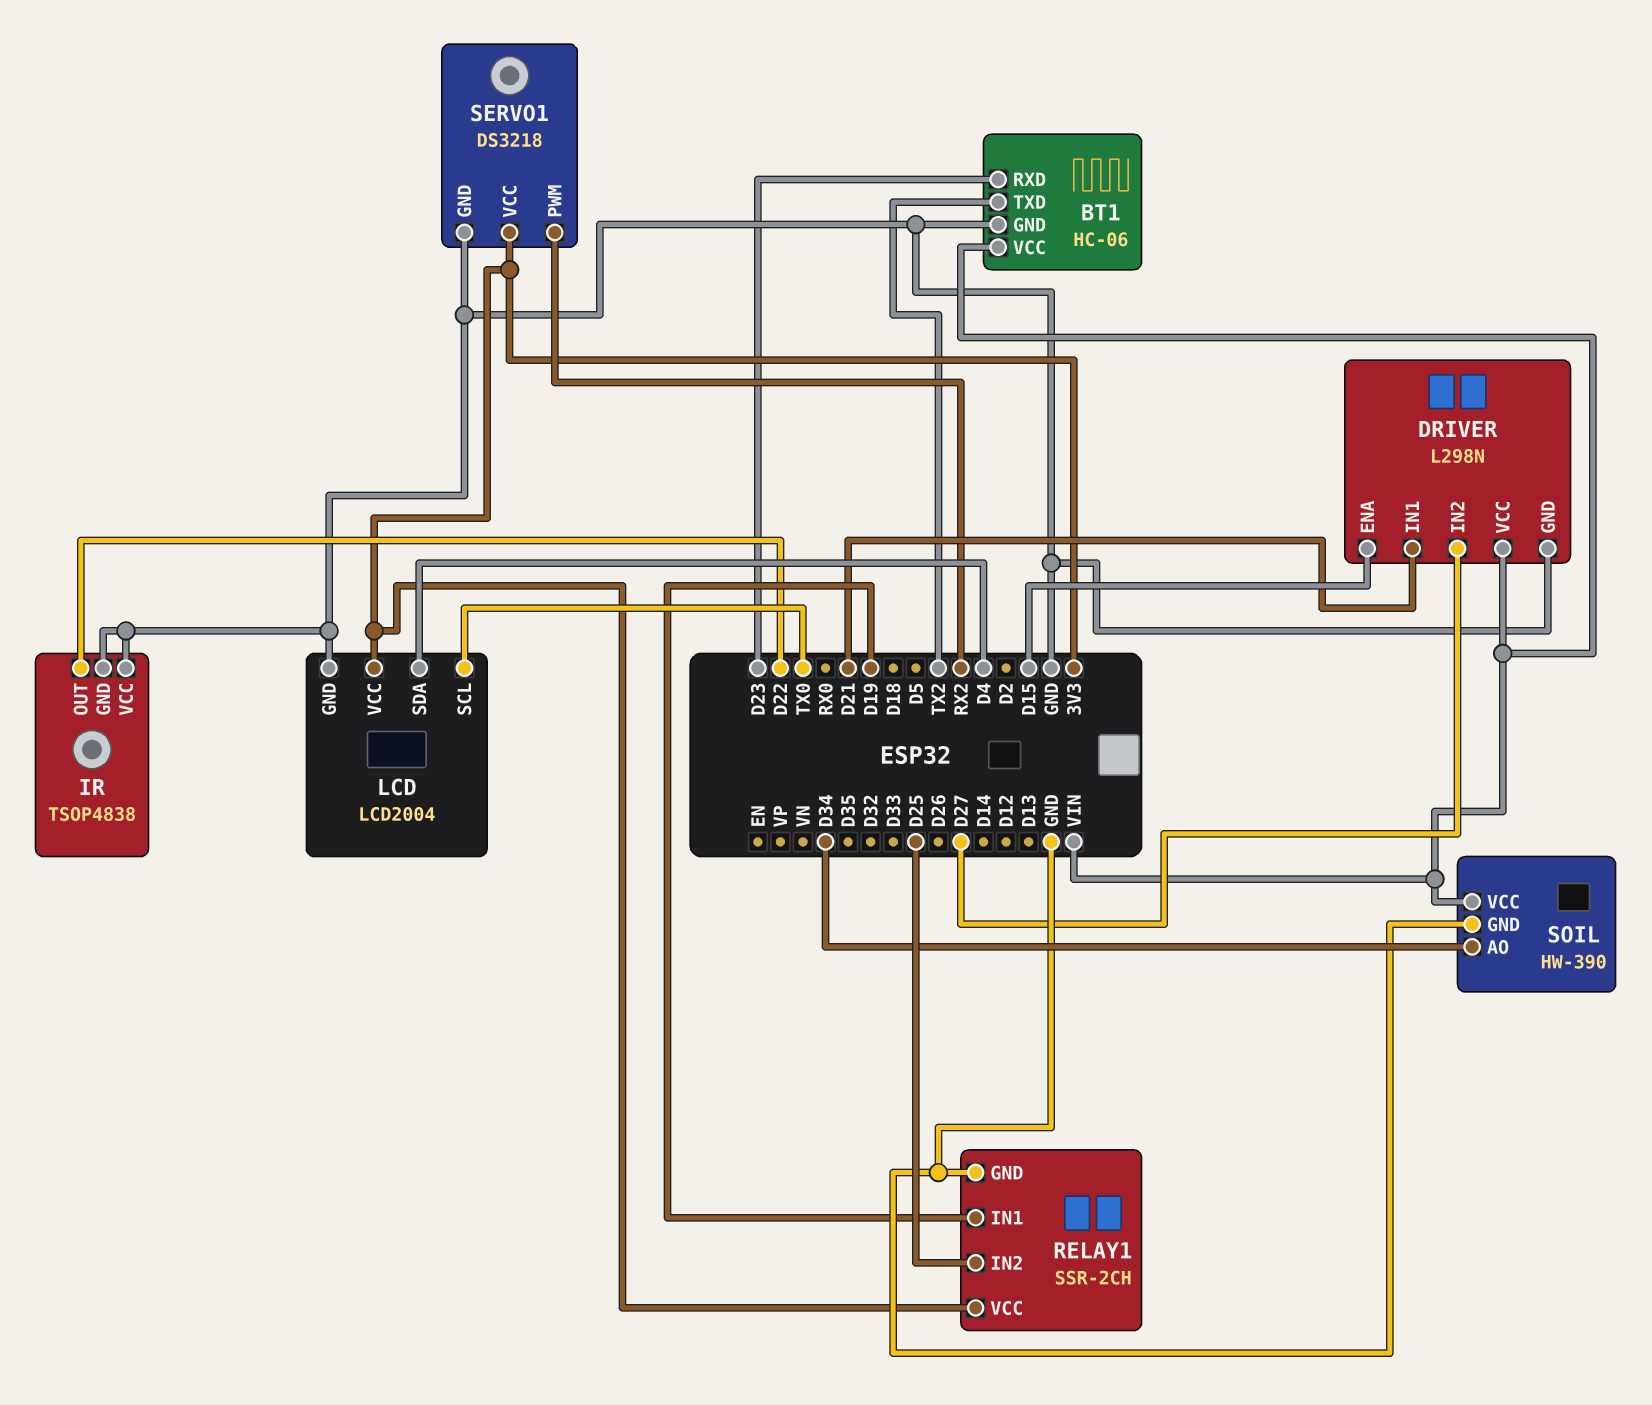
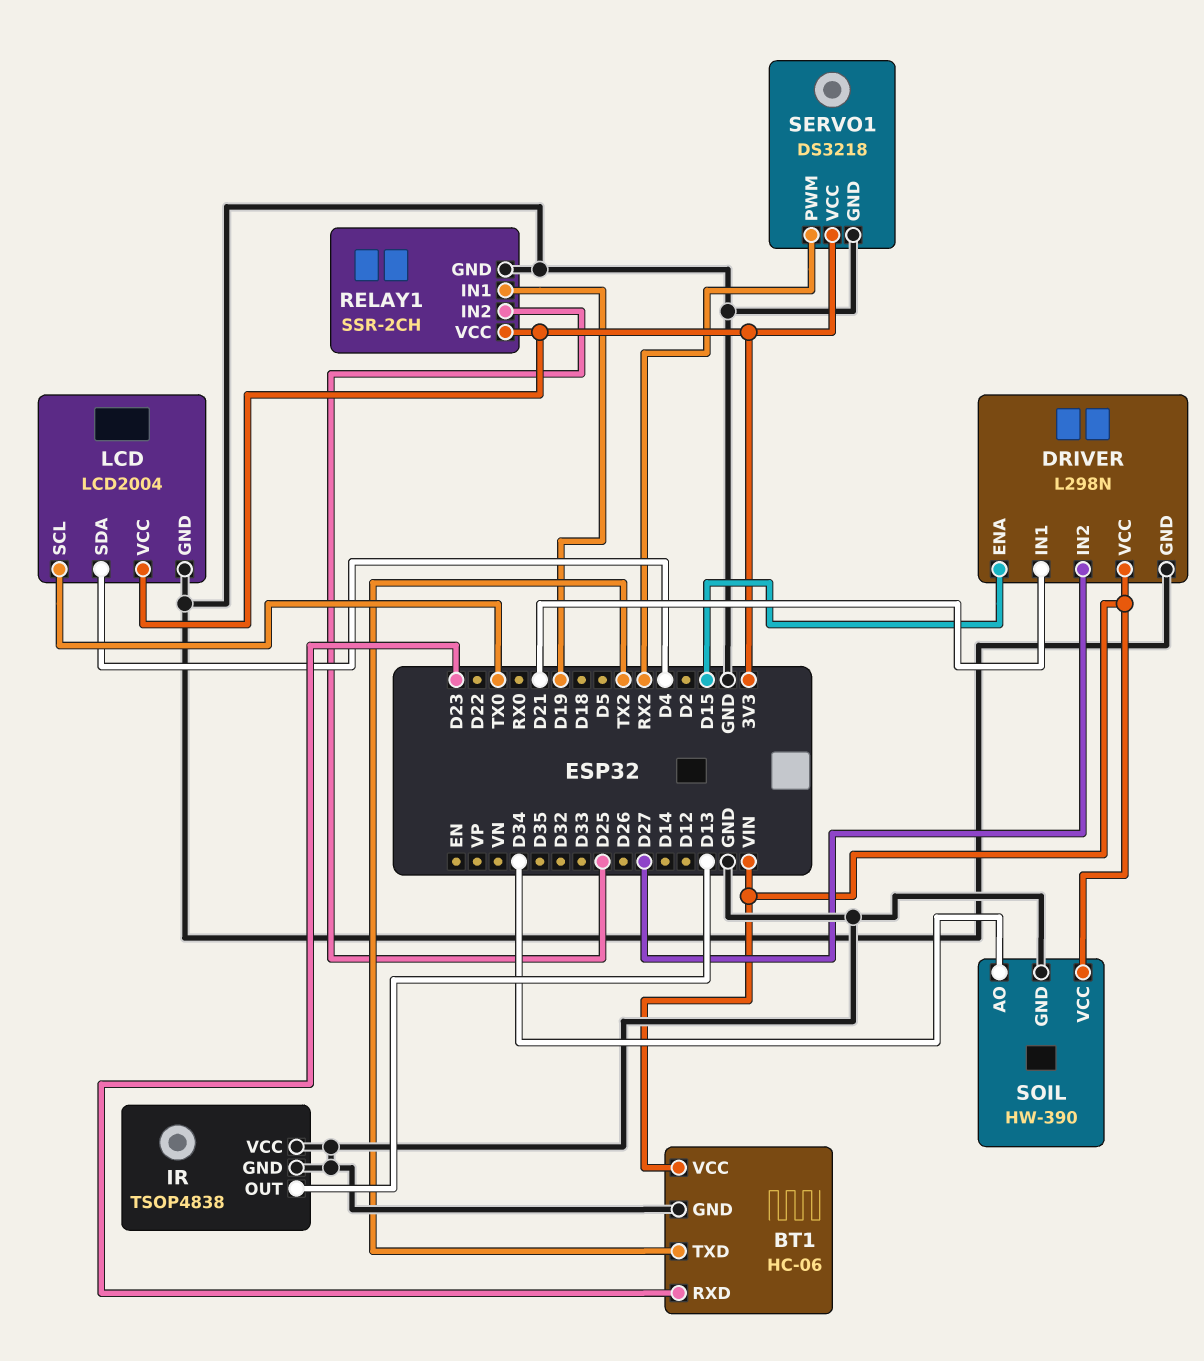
IR pin OUT: D22 -> D13

